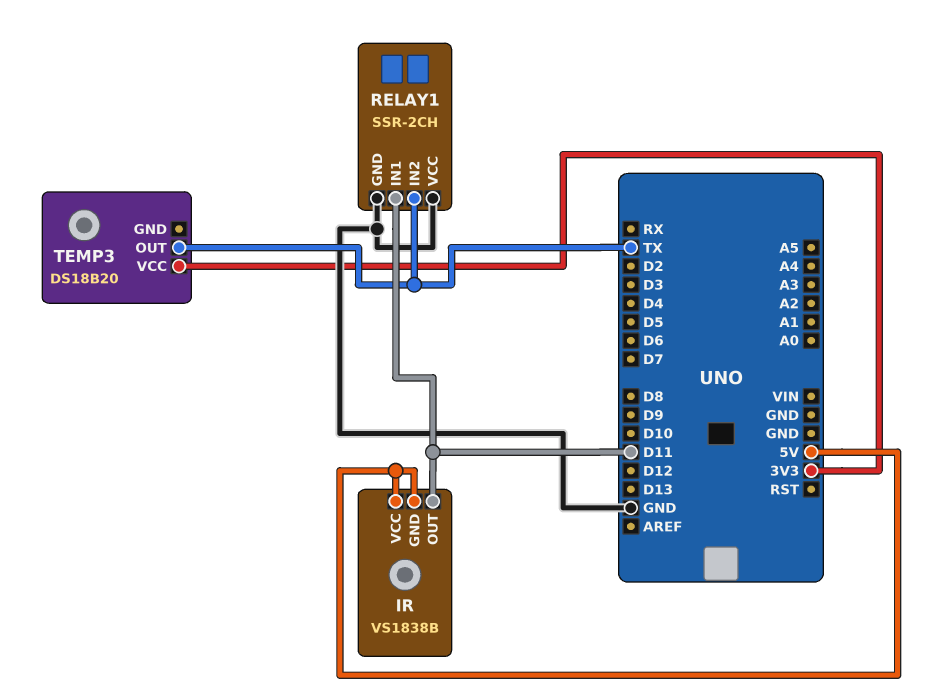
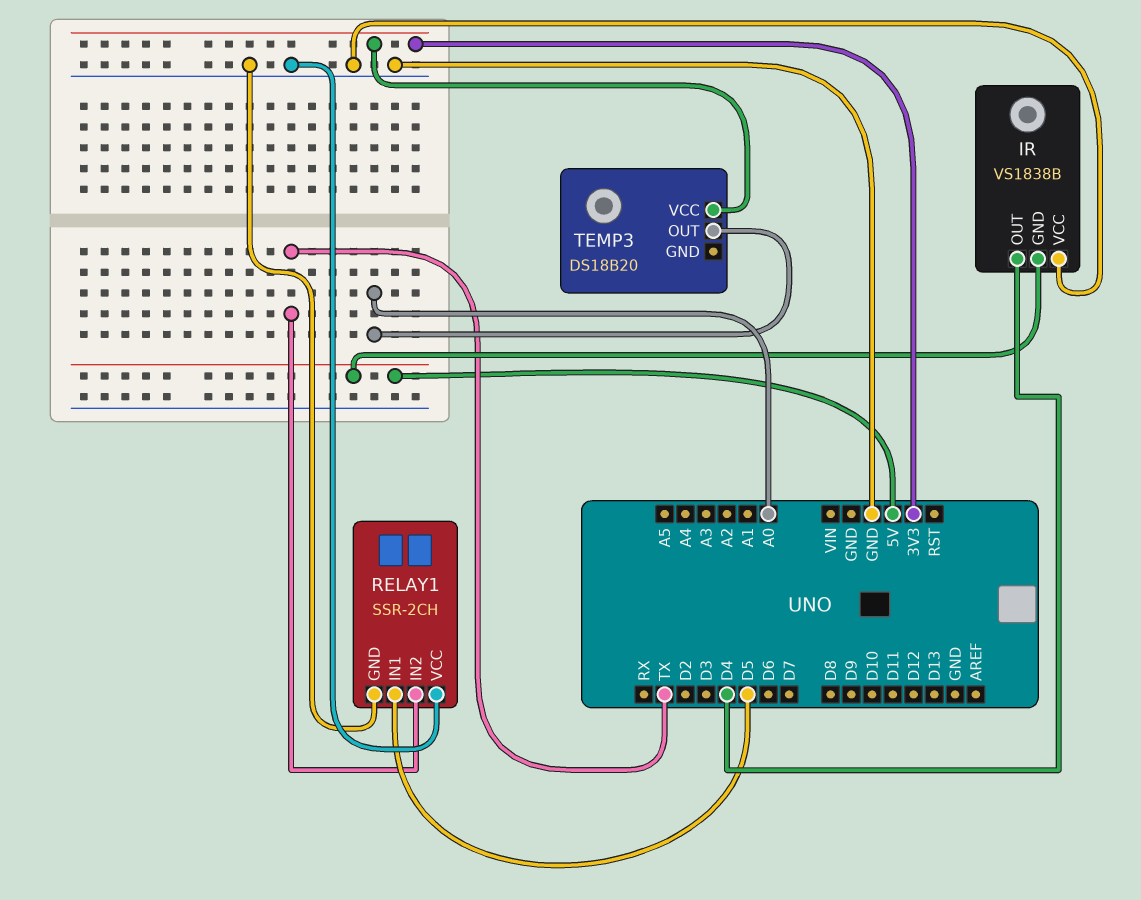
IR pin OUT: D11 -> D4
IR pin VCC: 5V -> GND
RELAY1 pin IN1: D11 -> D5
TEMP3 pin OUT: TX -> A0

